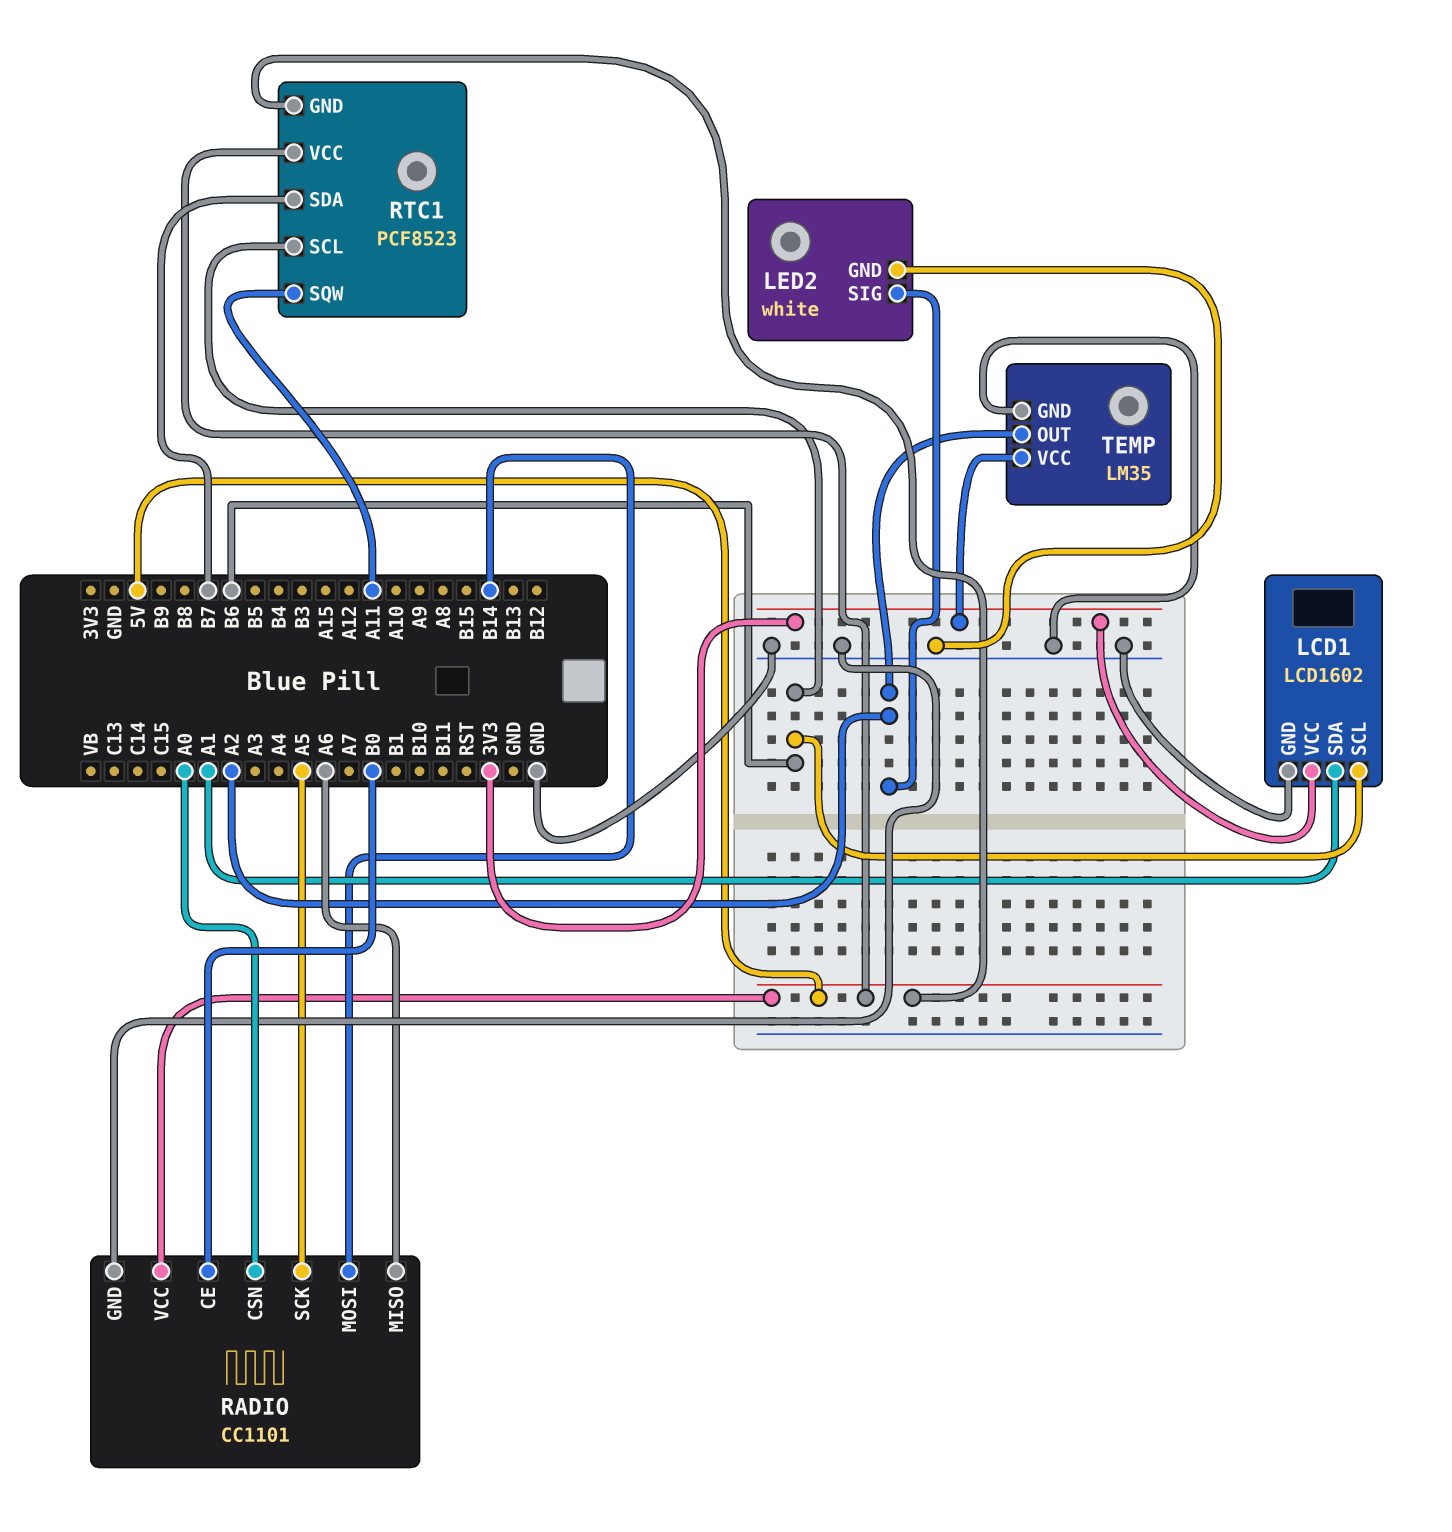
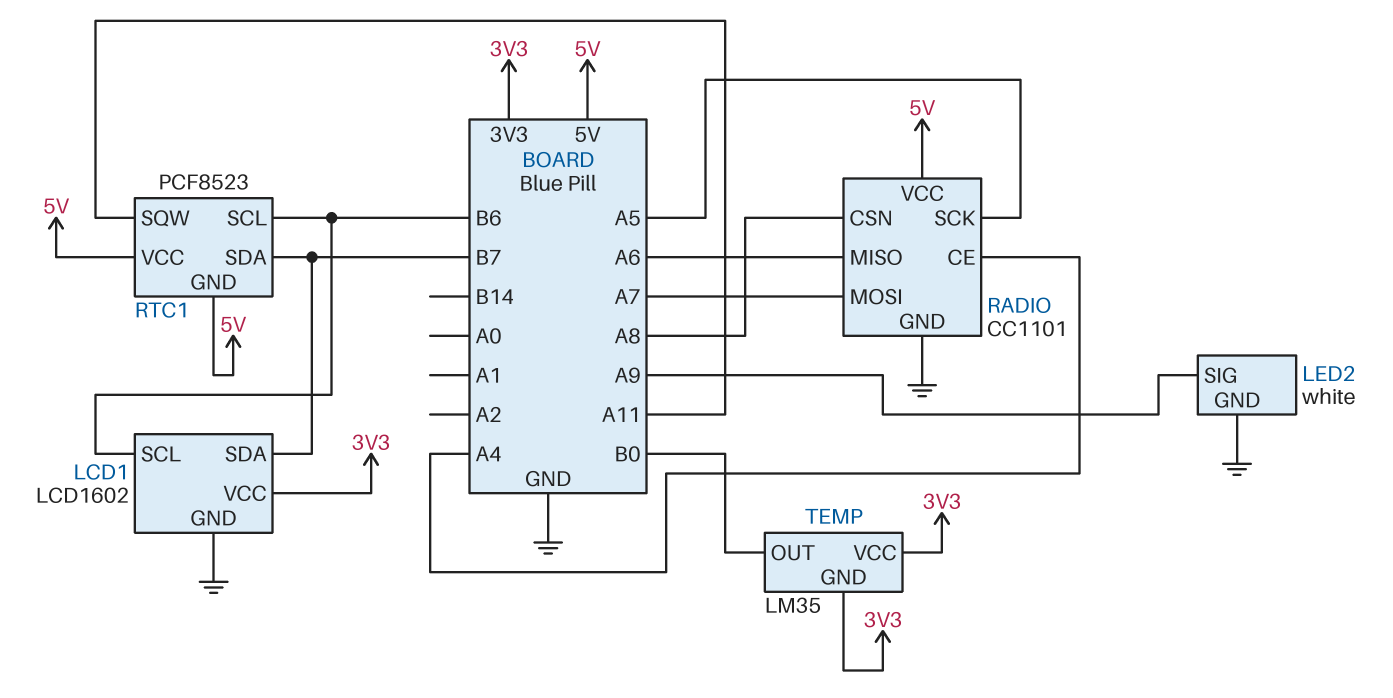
LCD1 pin SDA: A1 -> B7
LED2 pin SIG: A2 -> A9
RADIO pin CE: B0 -> A4
RADIO pin CSN: A0 -> A8
RADIO pin MOSI: B14 -> A7
TEMP pin GND: GND -> 3V3
TEMP pin OUT: A2 -> B0

